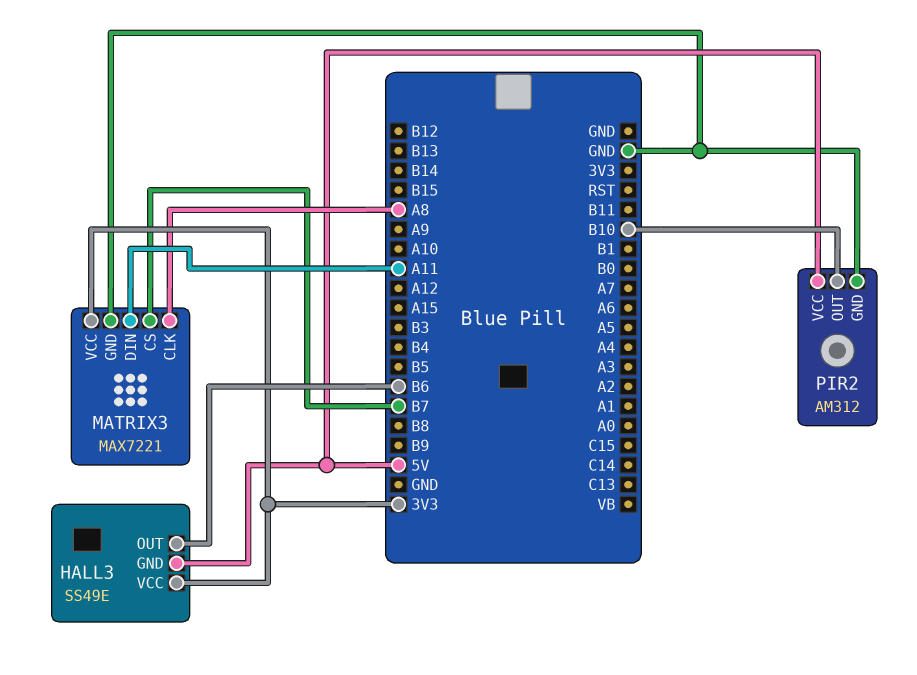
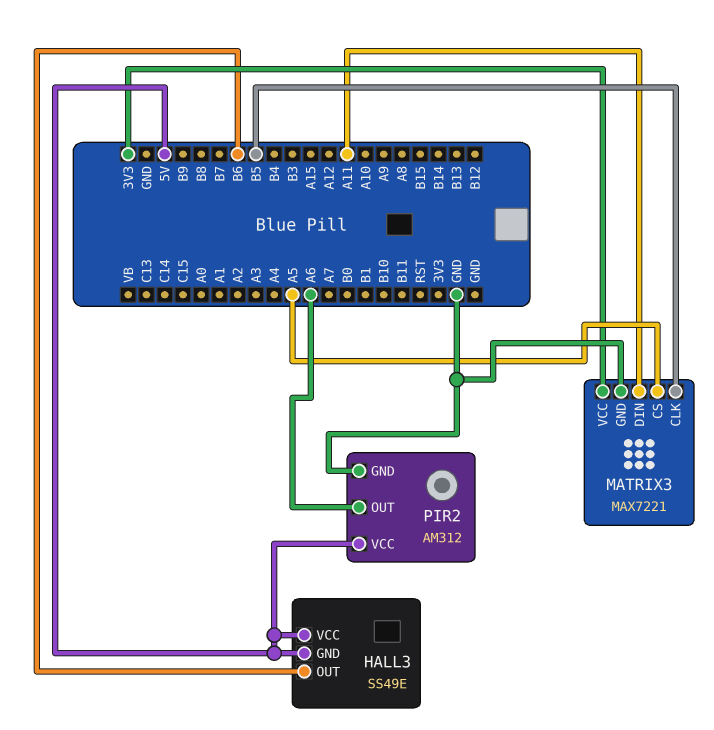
HALL3 pin VCC: 3V3 -> 5V
MATRIX3 pin CLK: A8 -> B5
MATRIX3 pin CS: B7 -> A5
PIR2 pin OUT: B10 -> A6

